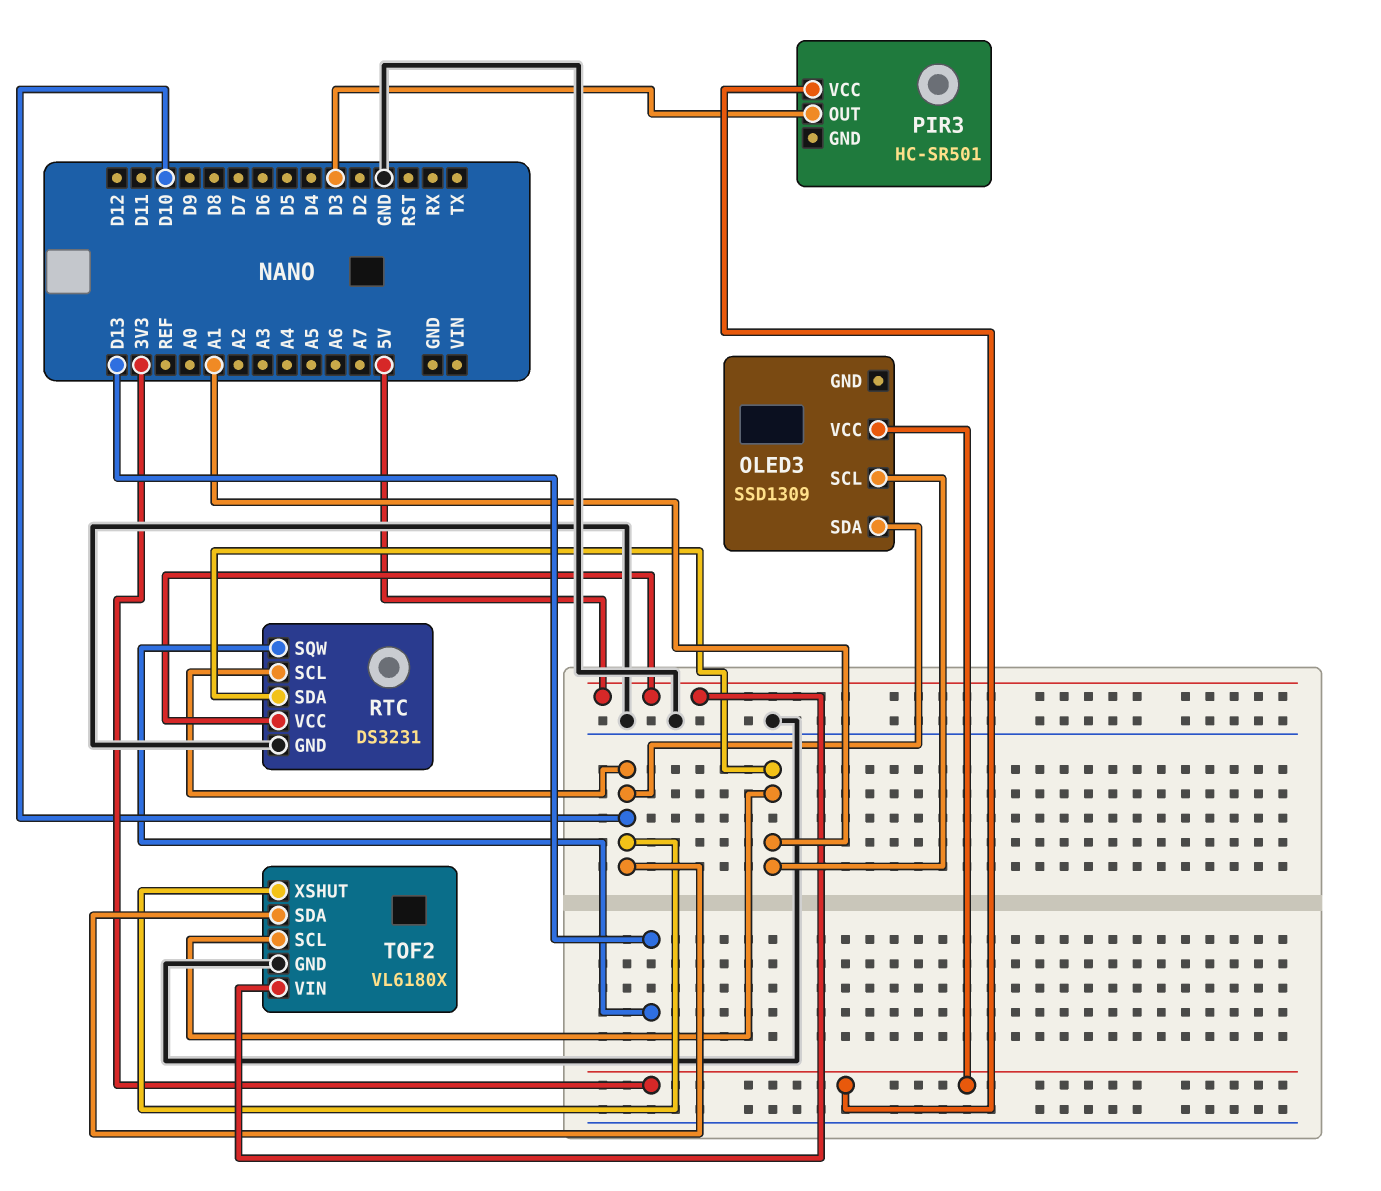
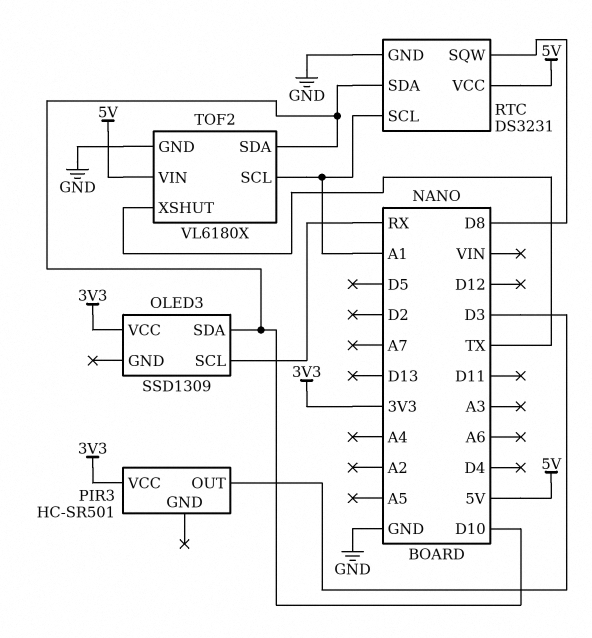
OLED3 pin SCL: A1 -> RX
RTC pin SCL: D10 -> A1
RTC pin SDA: A1 -> D10
RTC pin SQW: D13 -> D8
TOF2 pin XSHUT: D10 -> TX

